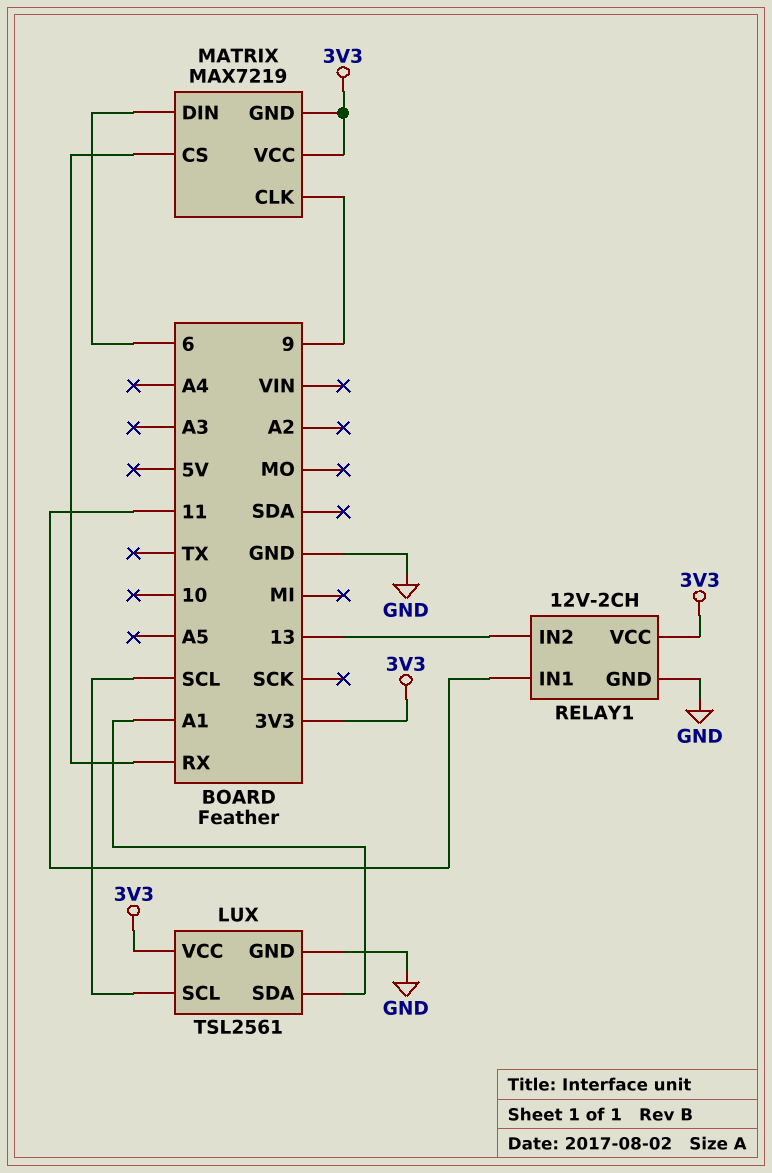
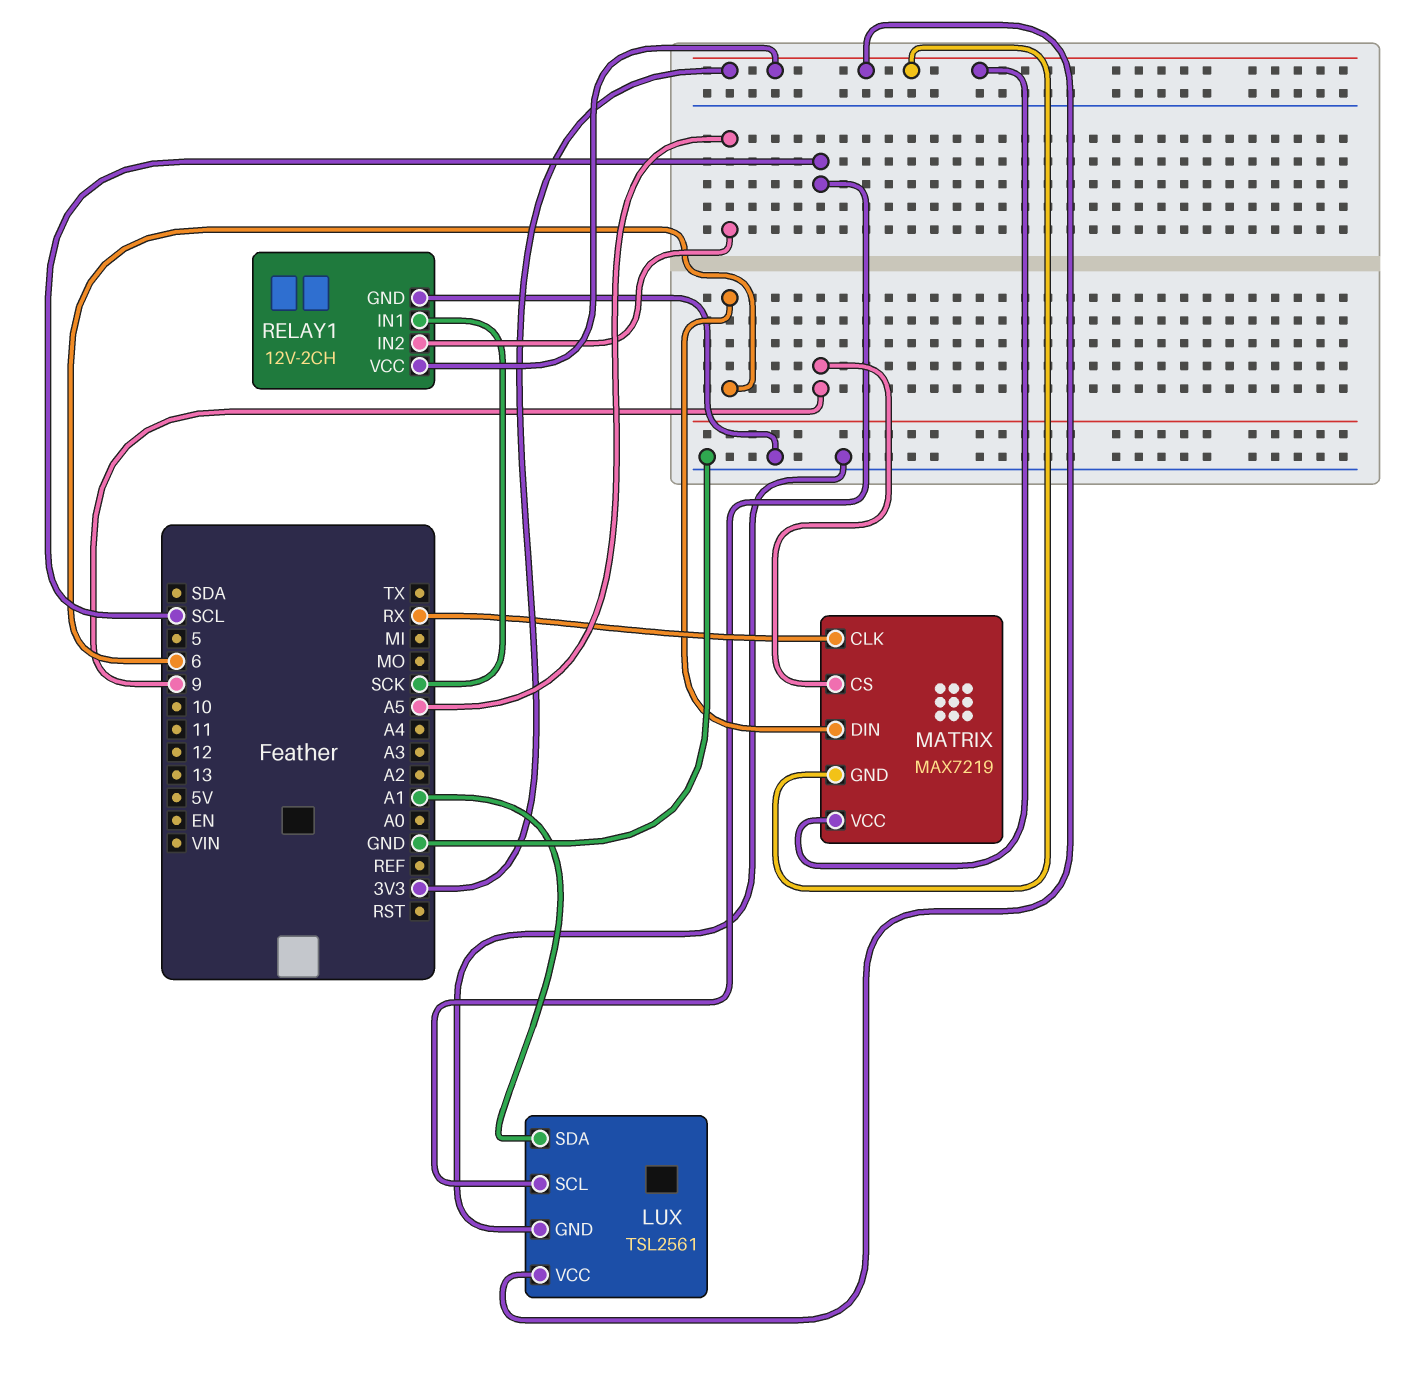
MATRIX pin CLK: 9 -> RX
MATRIX pin CS: RX -> 9
RELAY1 pin IN1: 11 -> SCK
RELAY1 pin IN2: 13 -> A5

